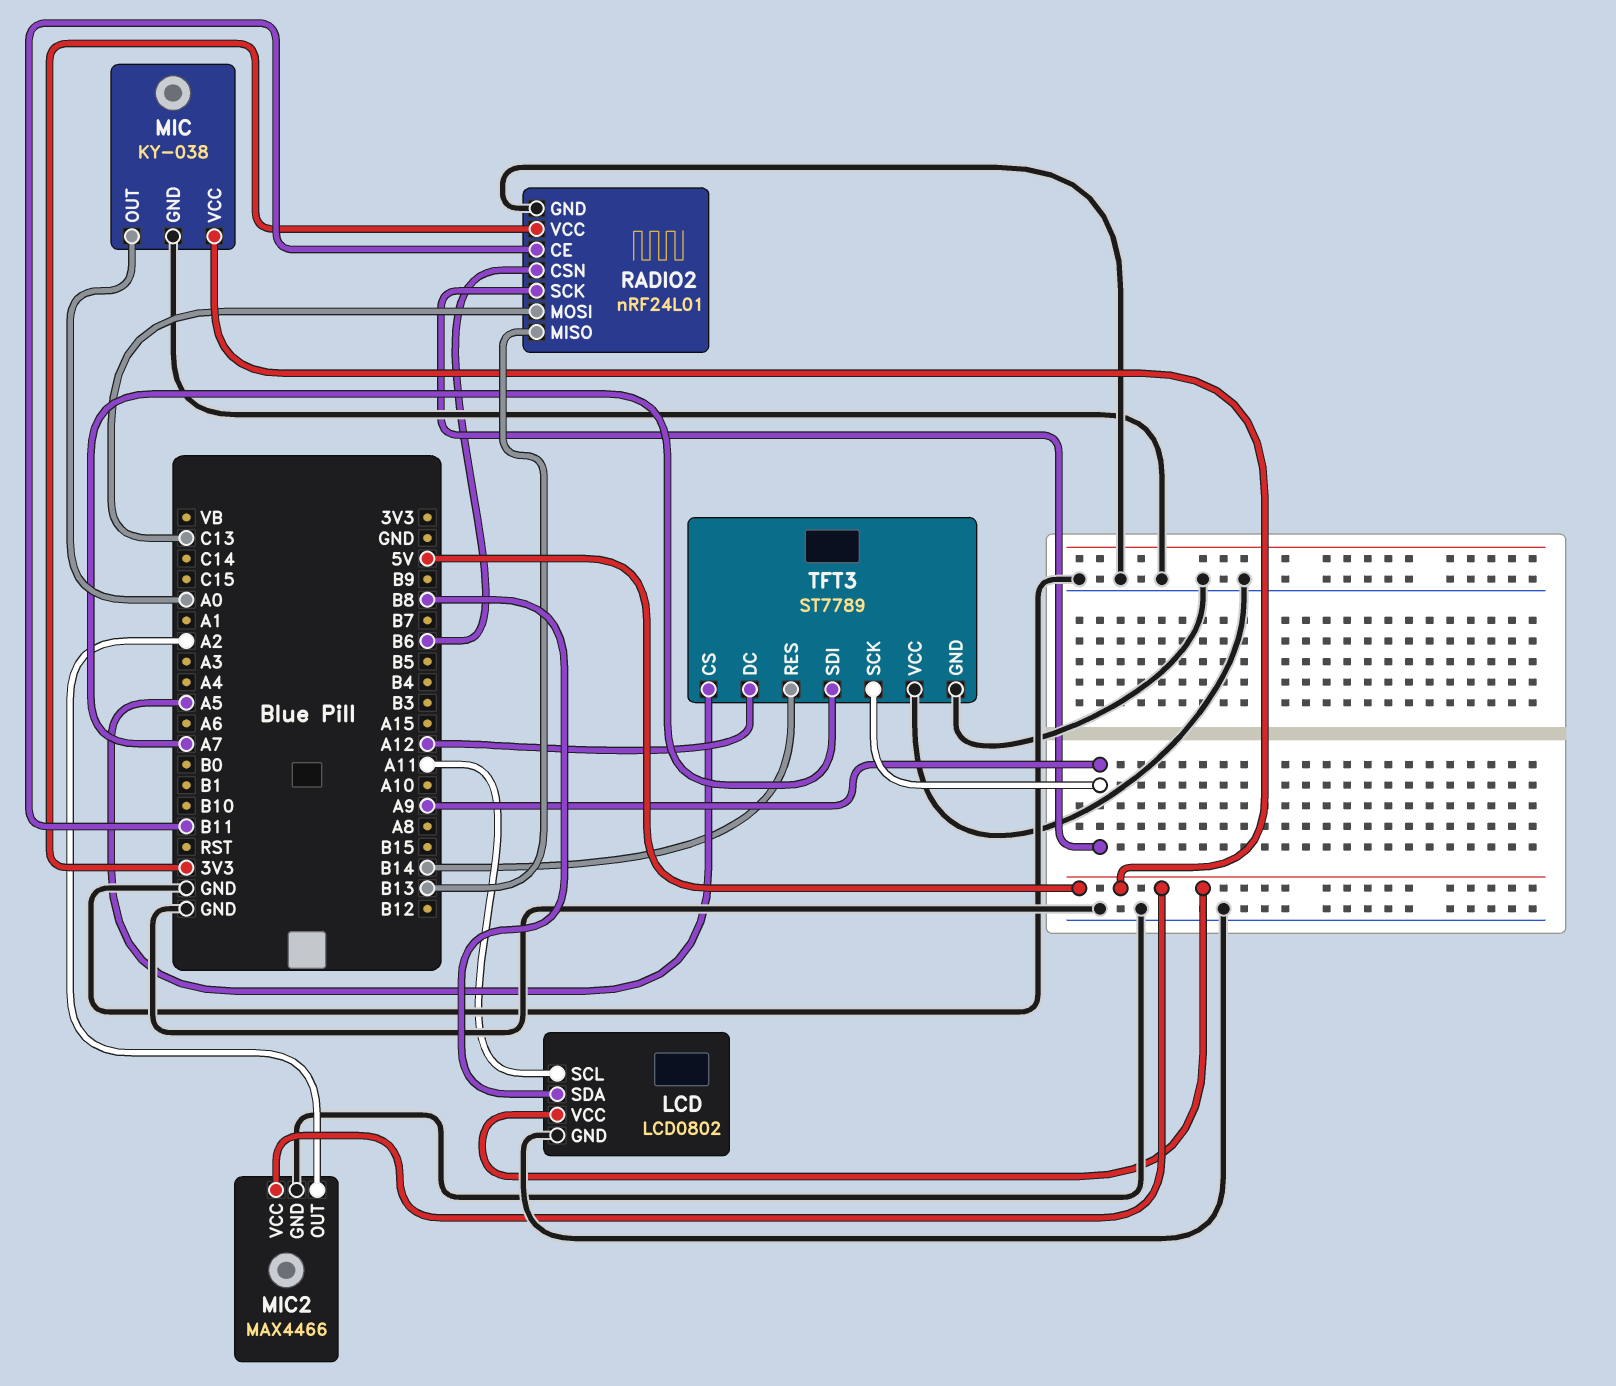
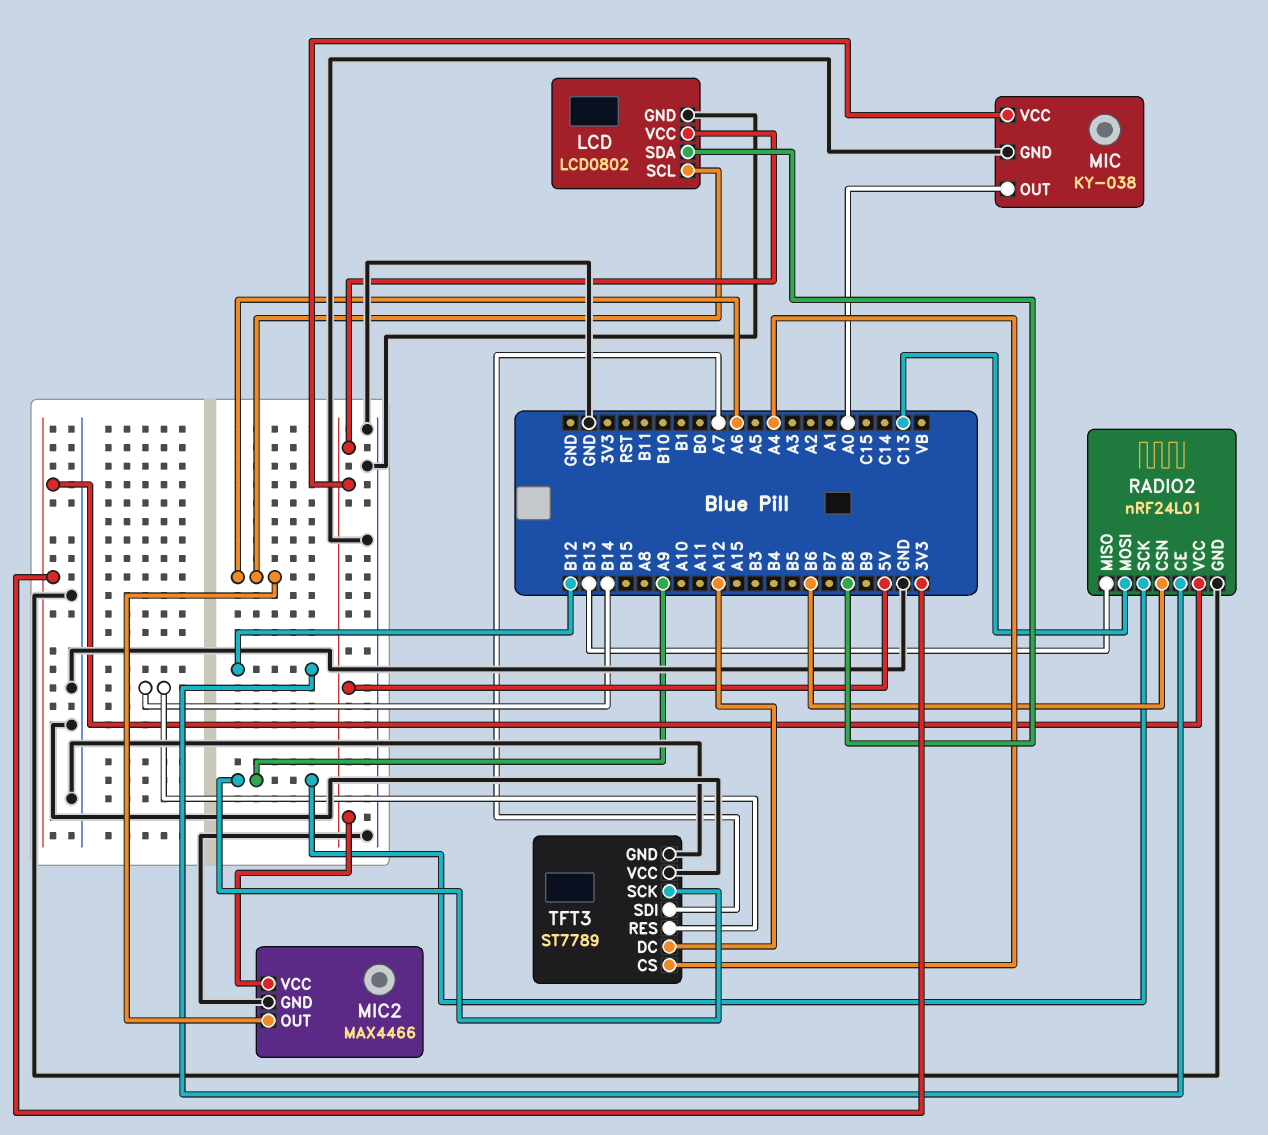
LCD pin SCL: A11 -> A6
MIC2 pin OUT: A2 -> A6
RADIO2 pin CE: B11 -> B12
TFT3 pin CS: A5 -> A4

